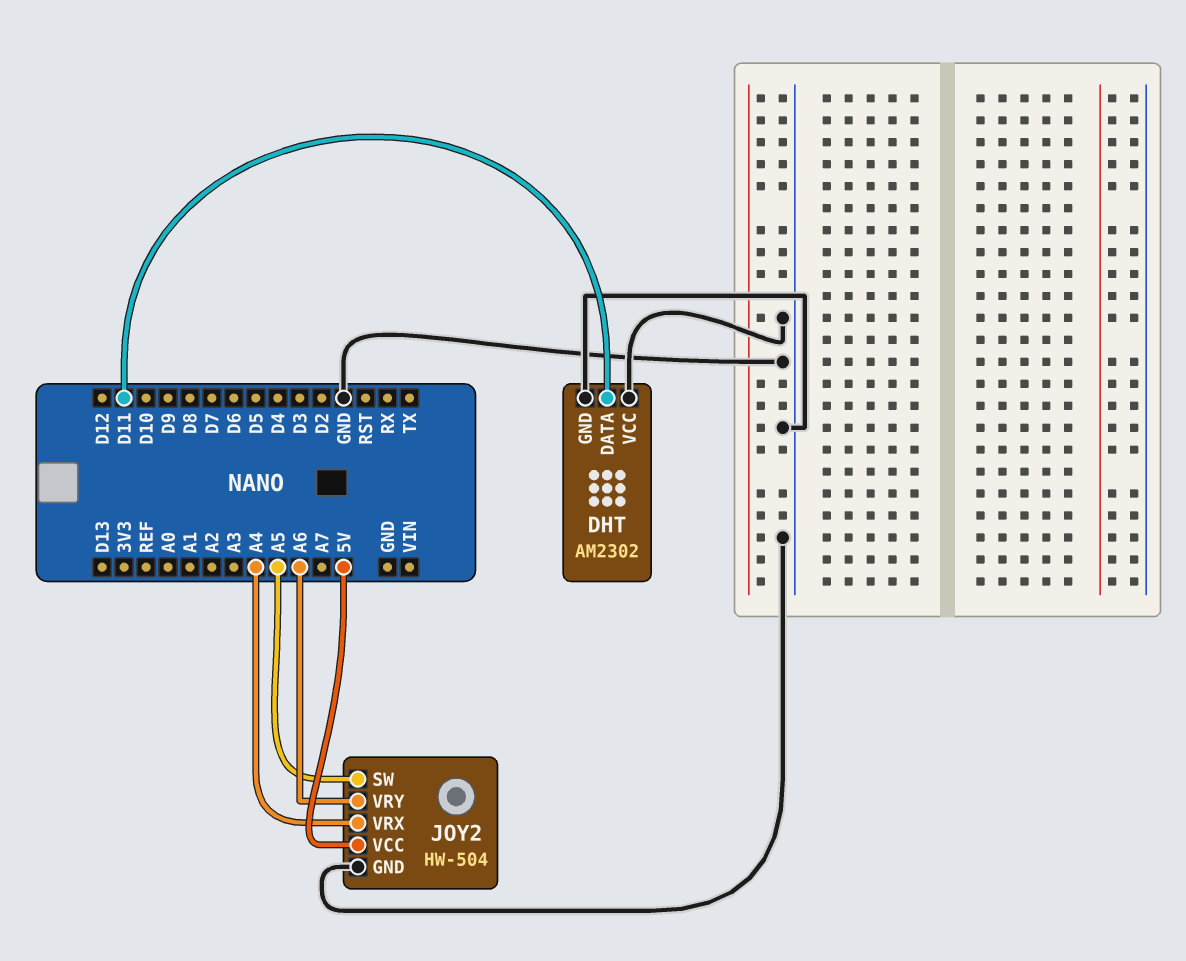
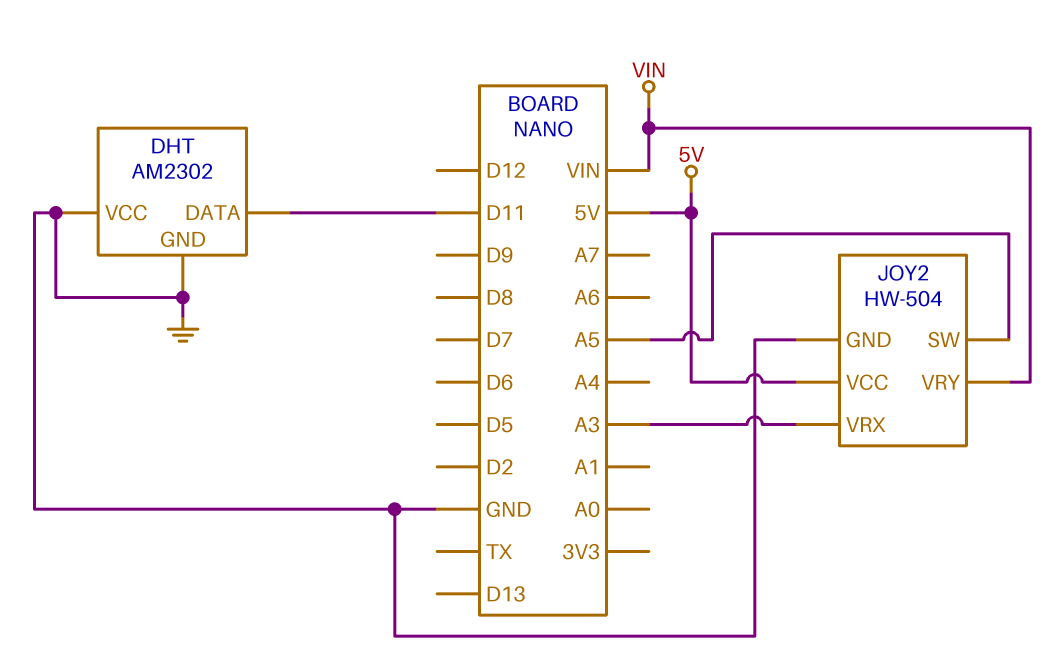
JOY2 pin VRX: A4 -> A3
JOY2 pin VRY: A6 -> VIN

